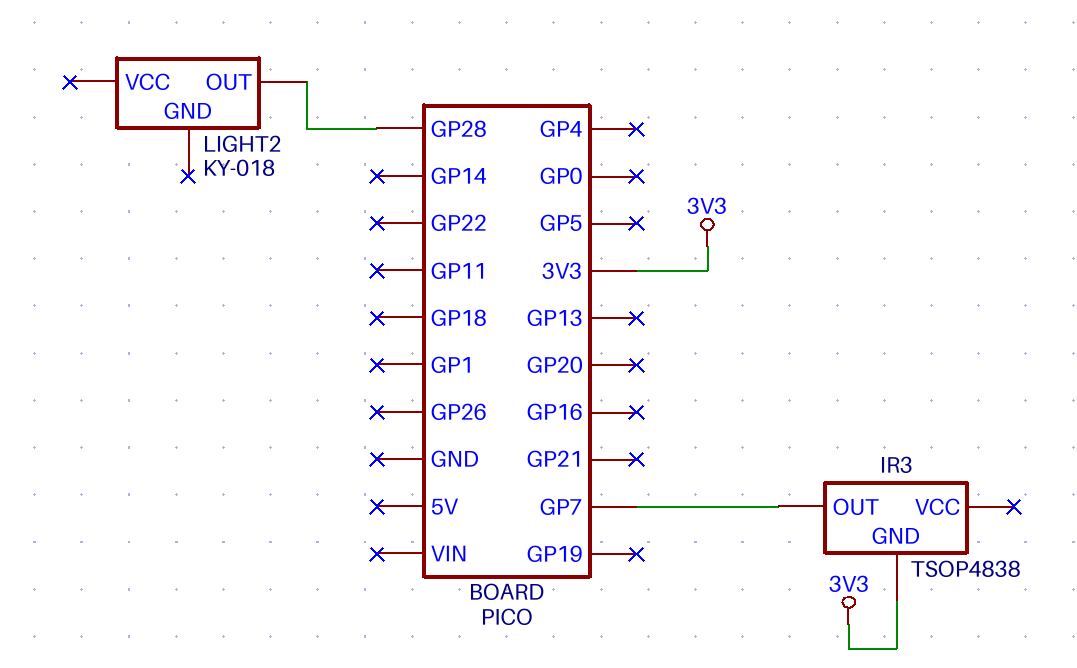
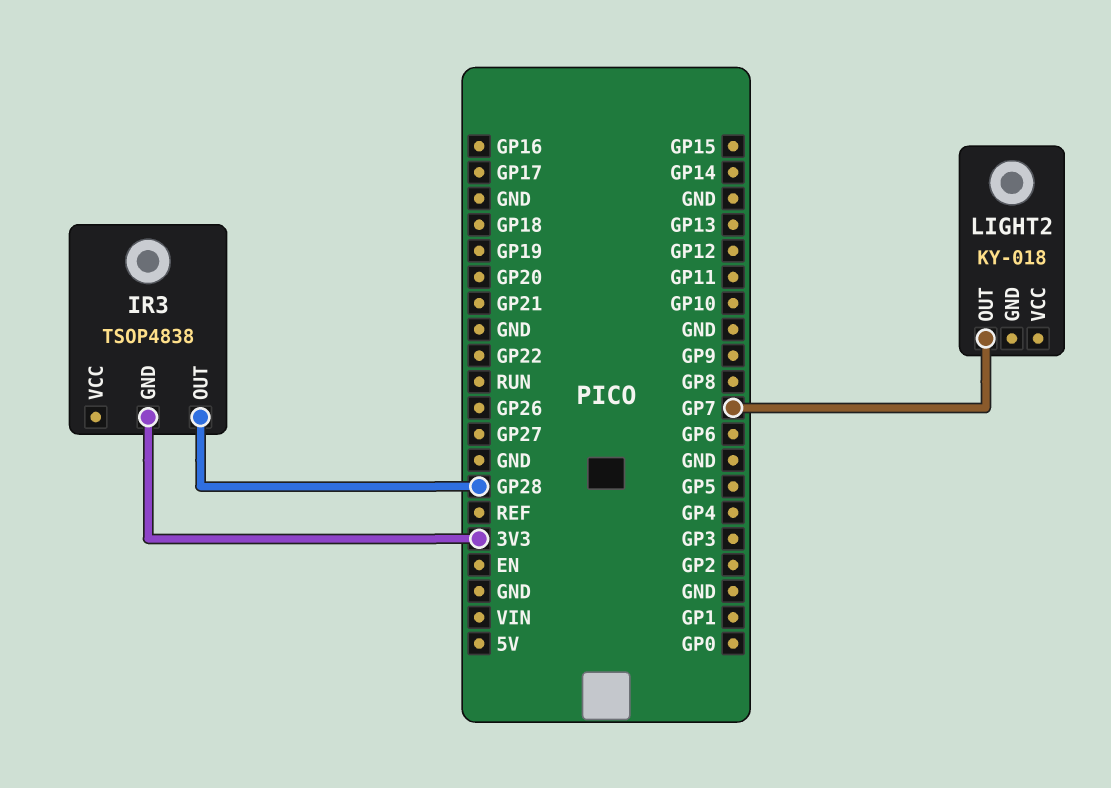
IR3 pin OUT: GP7 -> GP28
LIGHT2 pin OUT: GP28 -> GP7

